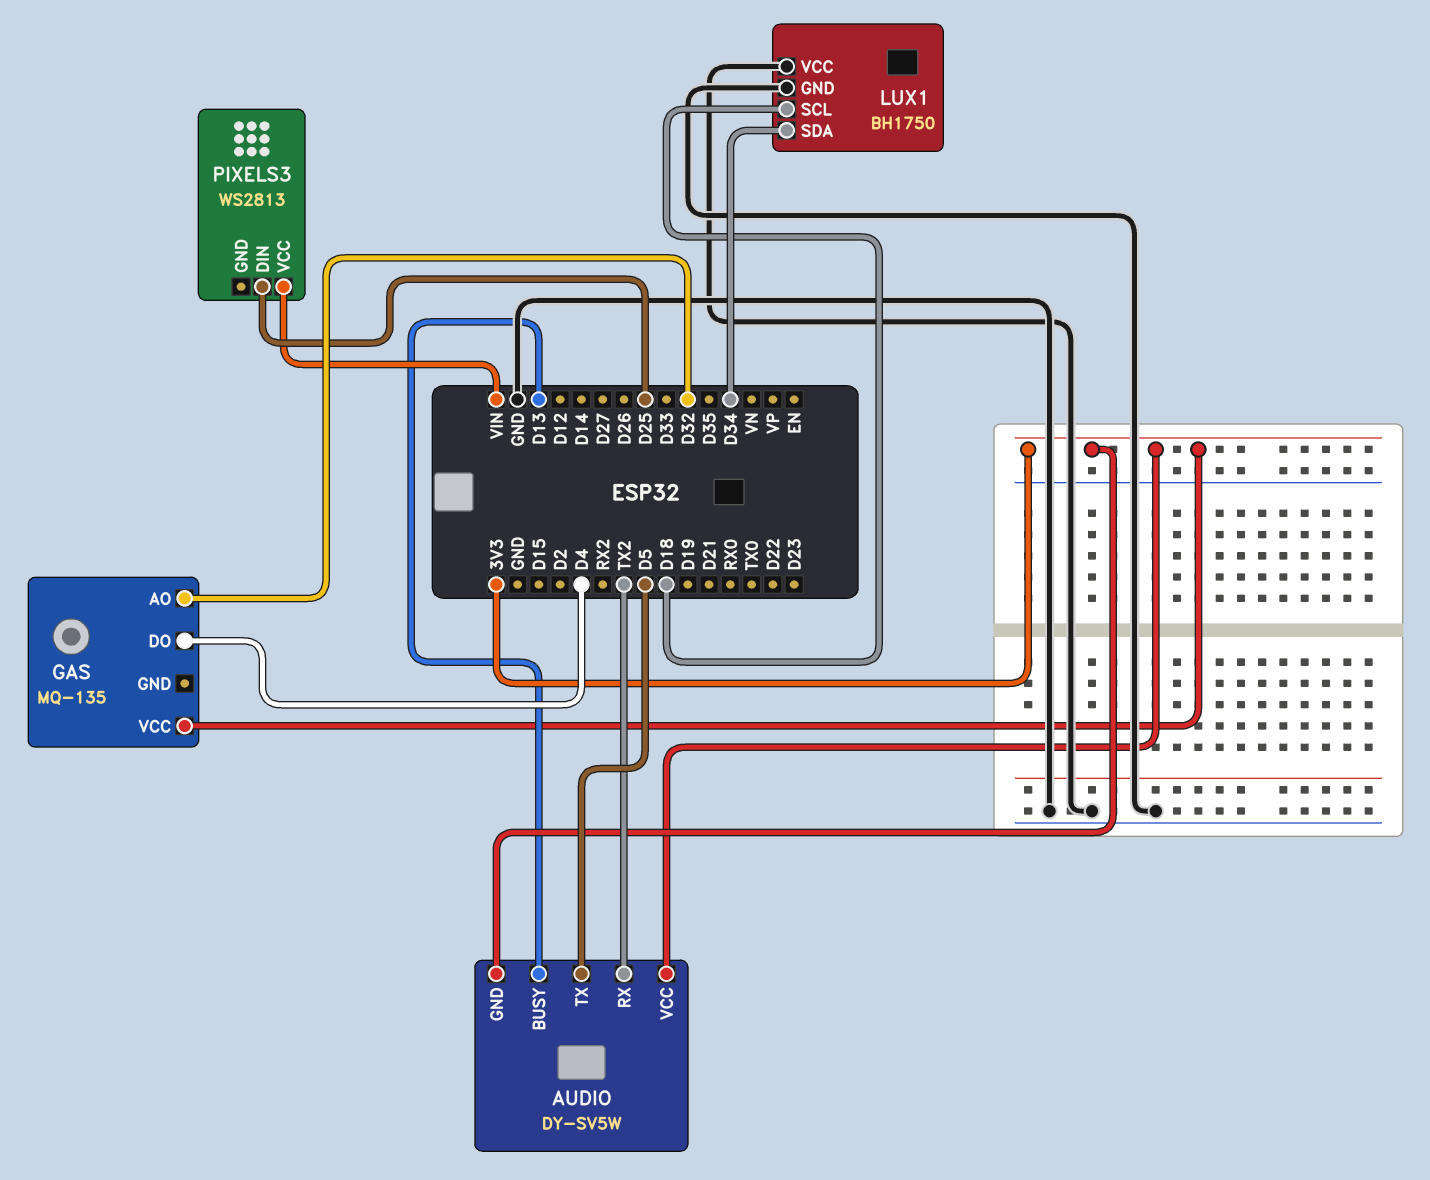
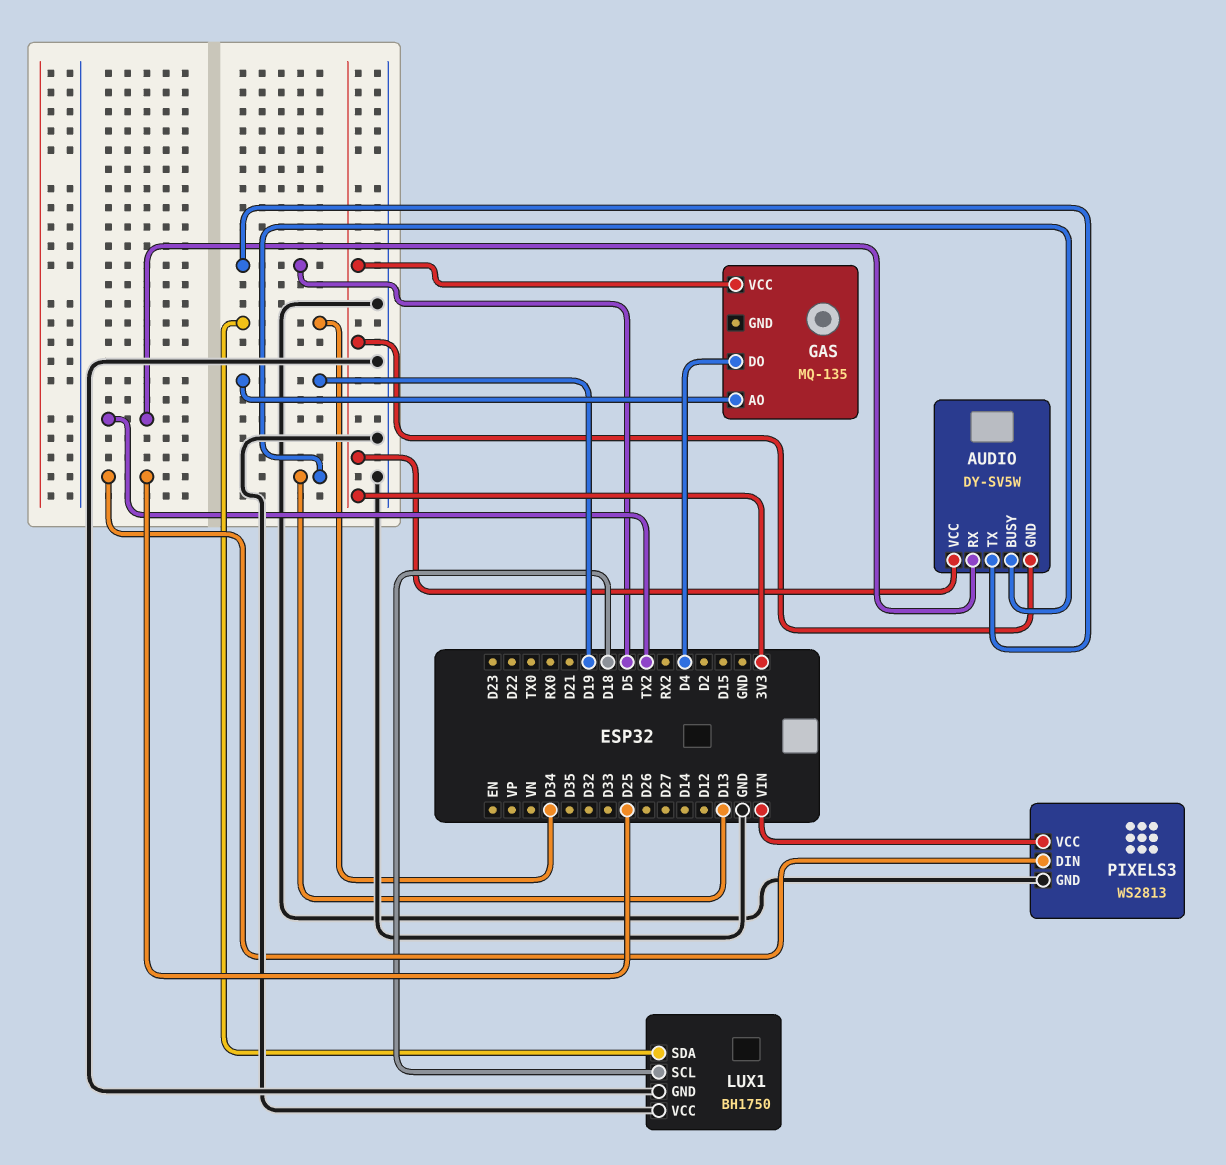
GAS pin AO: D32 -> D19
PIXELS3 pin GND: none -> GND

